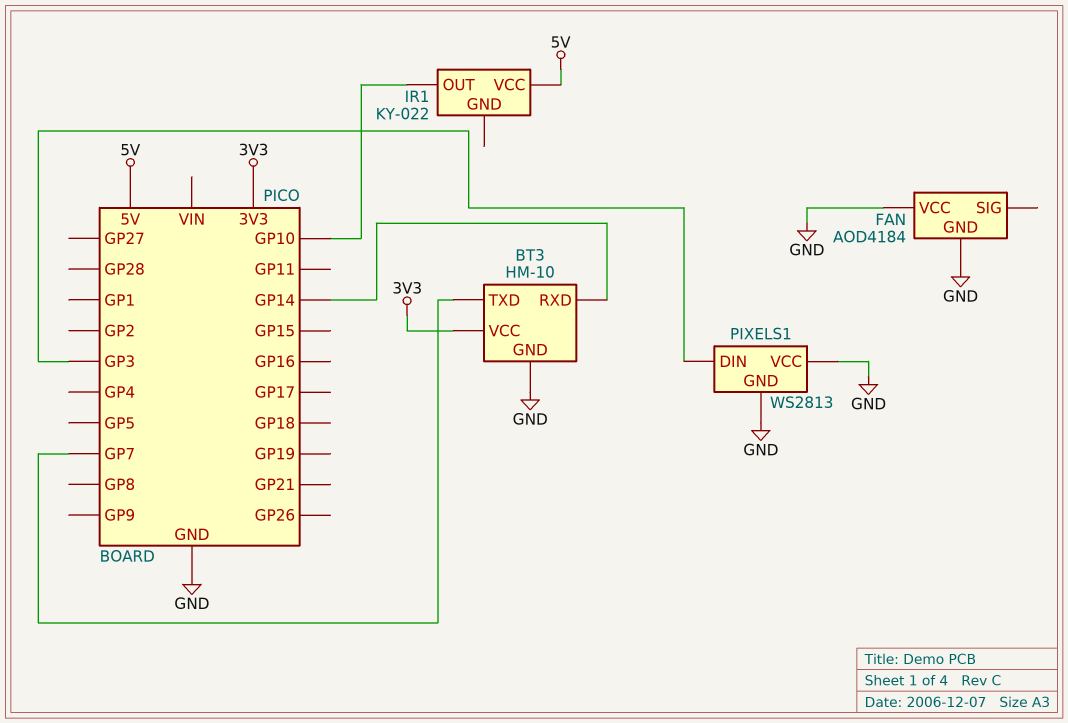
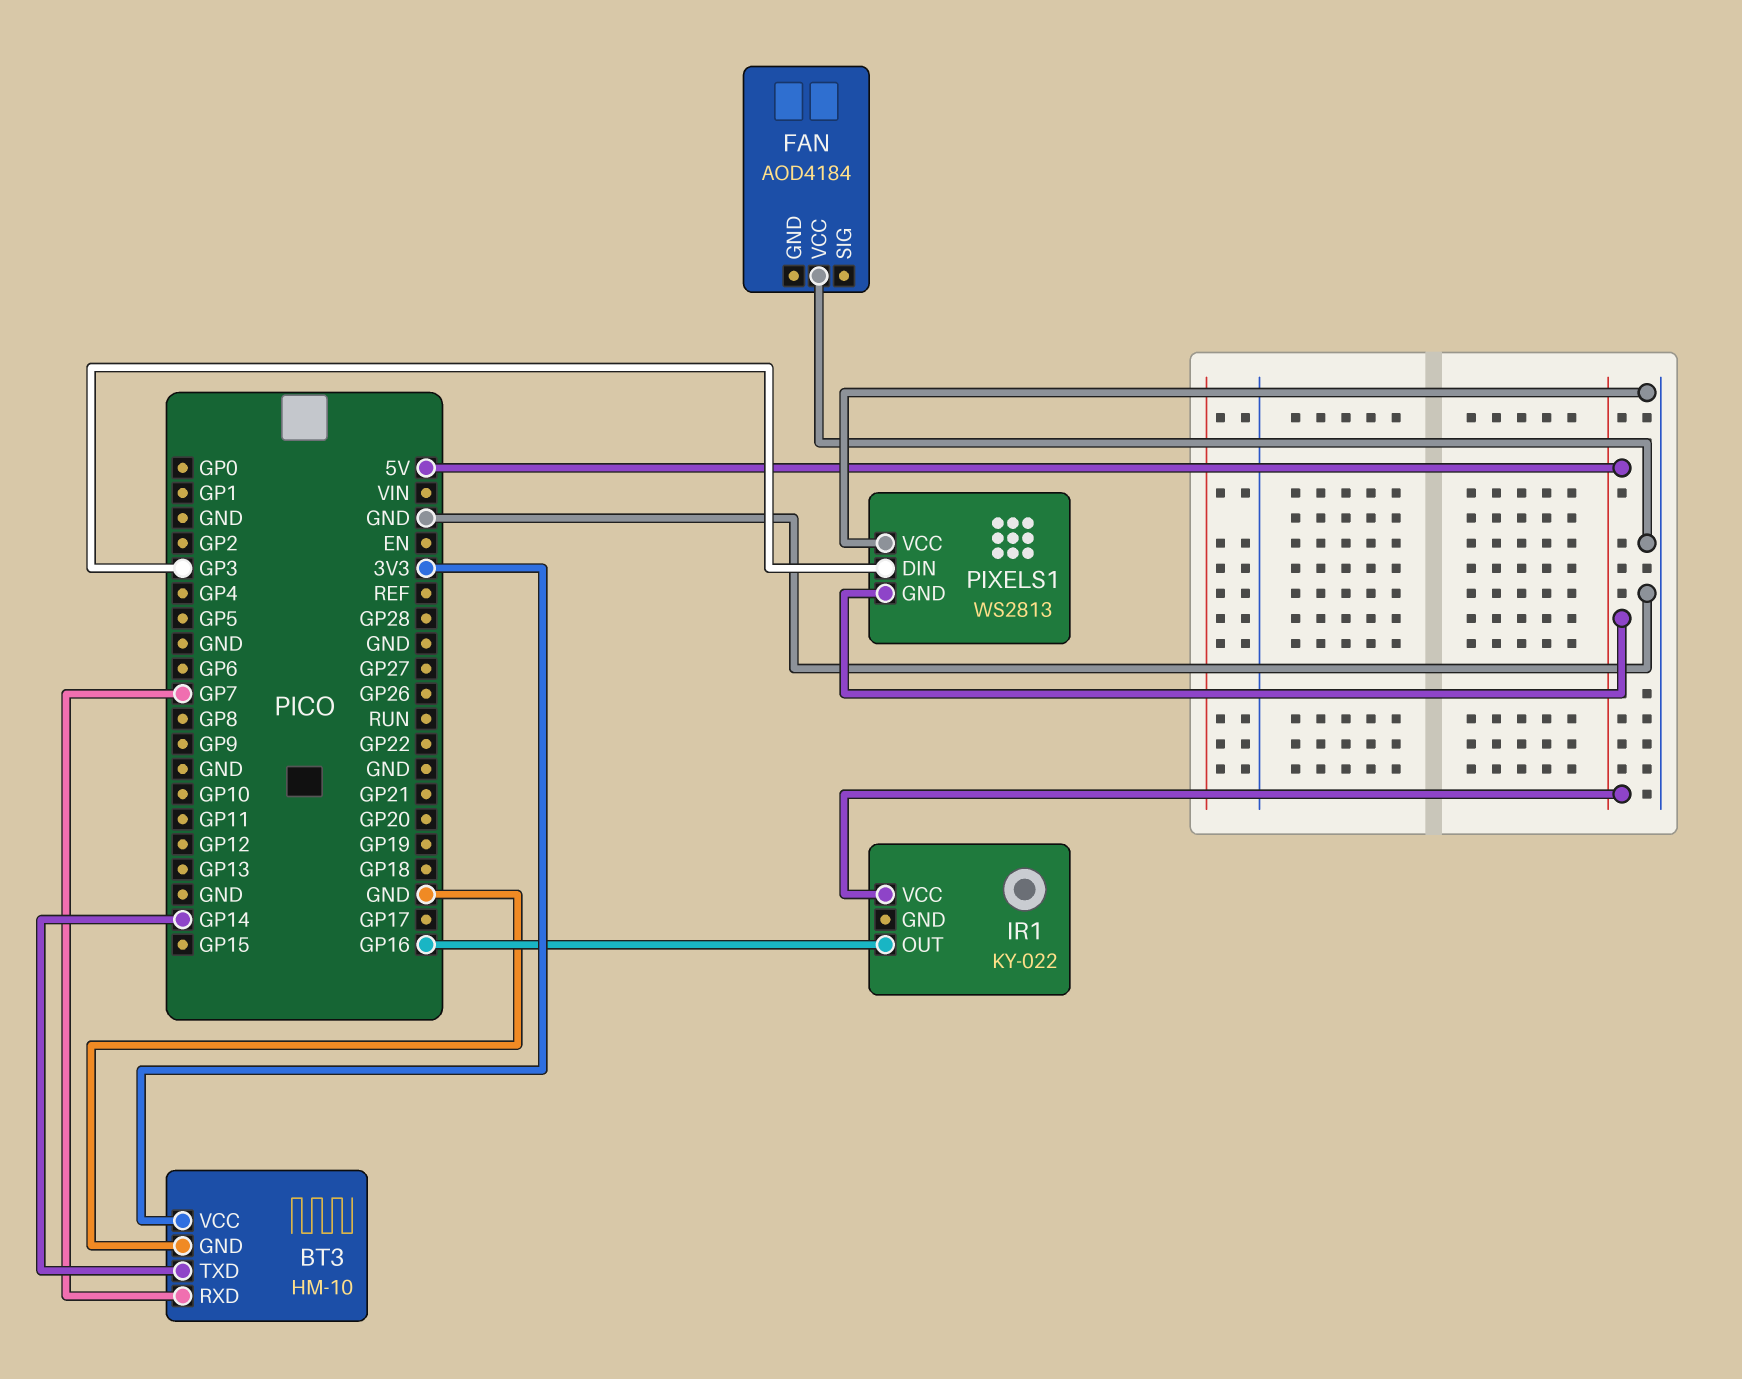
BT3 pin RXD: GP14 -> GP7
BT3 pin TXD: GP7 -> GP14
FAN pin GND: GND -> none
IR1 pin OUT: GP10 -> GP16
PIXELS1 pin GND: GND -> 5V

